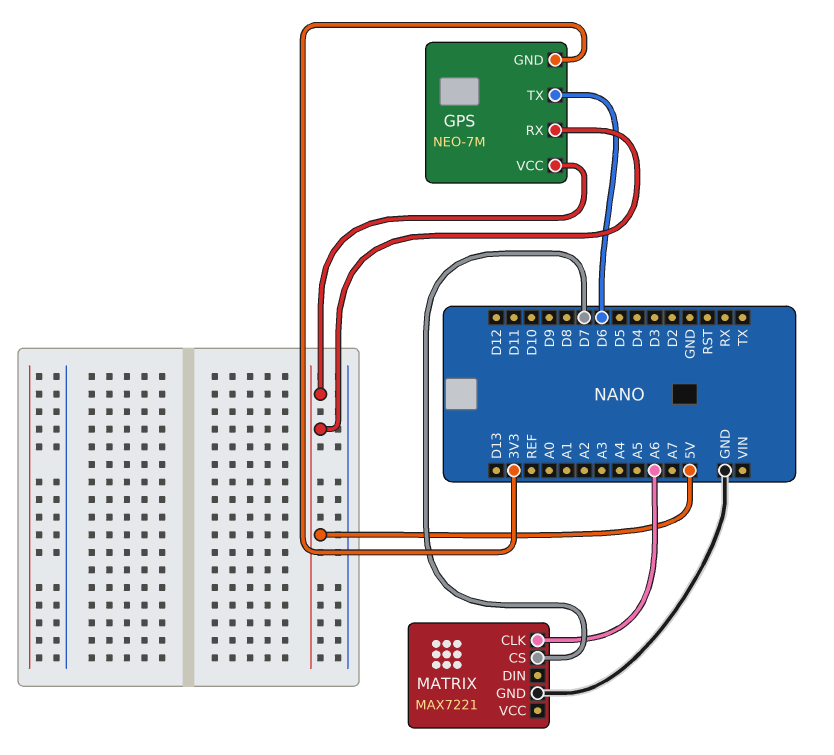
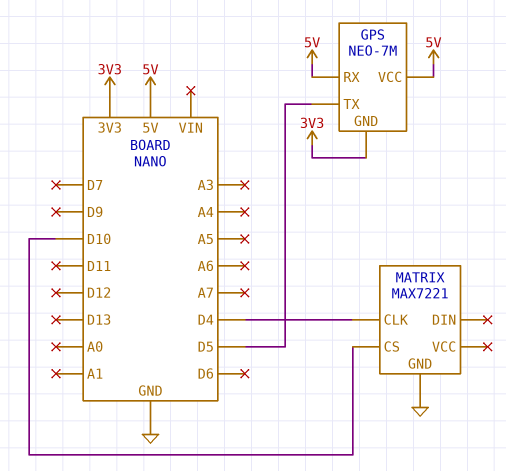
GPS pin TX: D6 -> D5
MATRIX pin CLK: A6 -> D4
MATRIX pin CS: D7 -> D10

